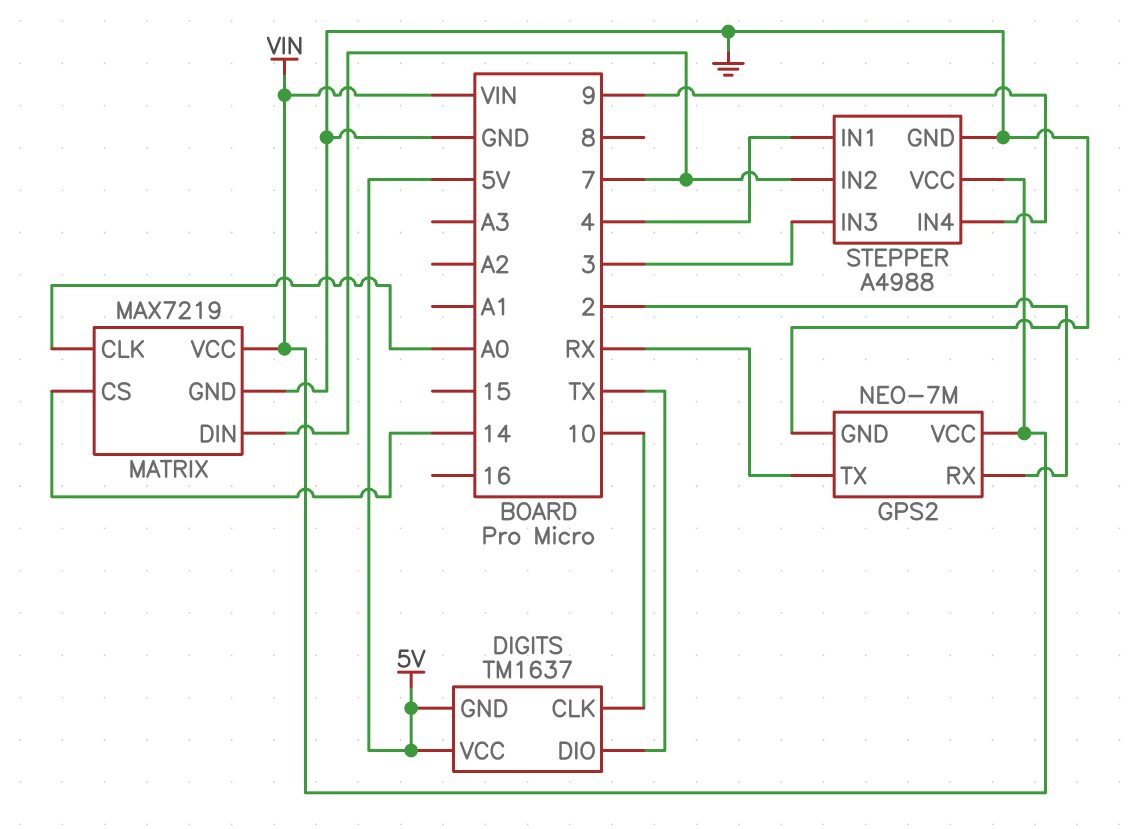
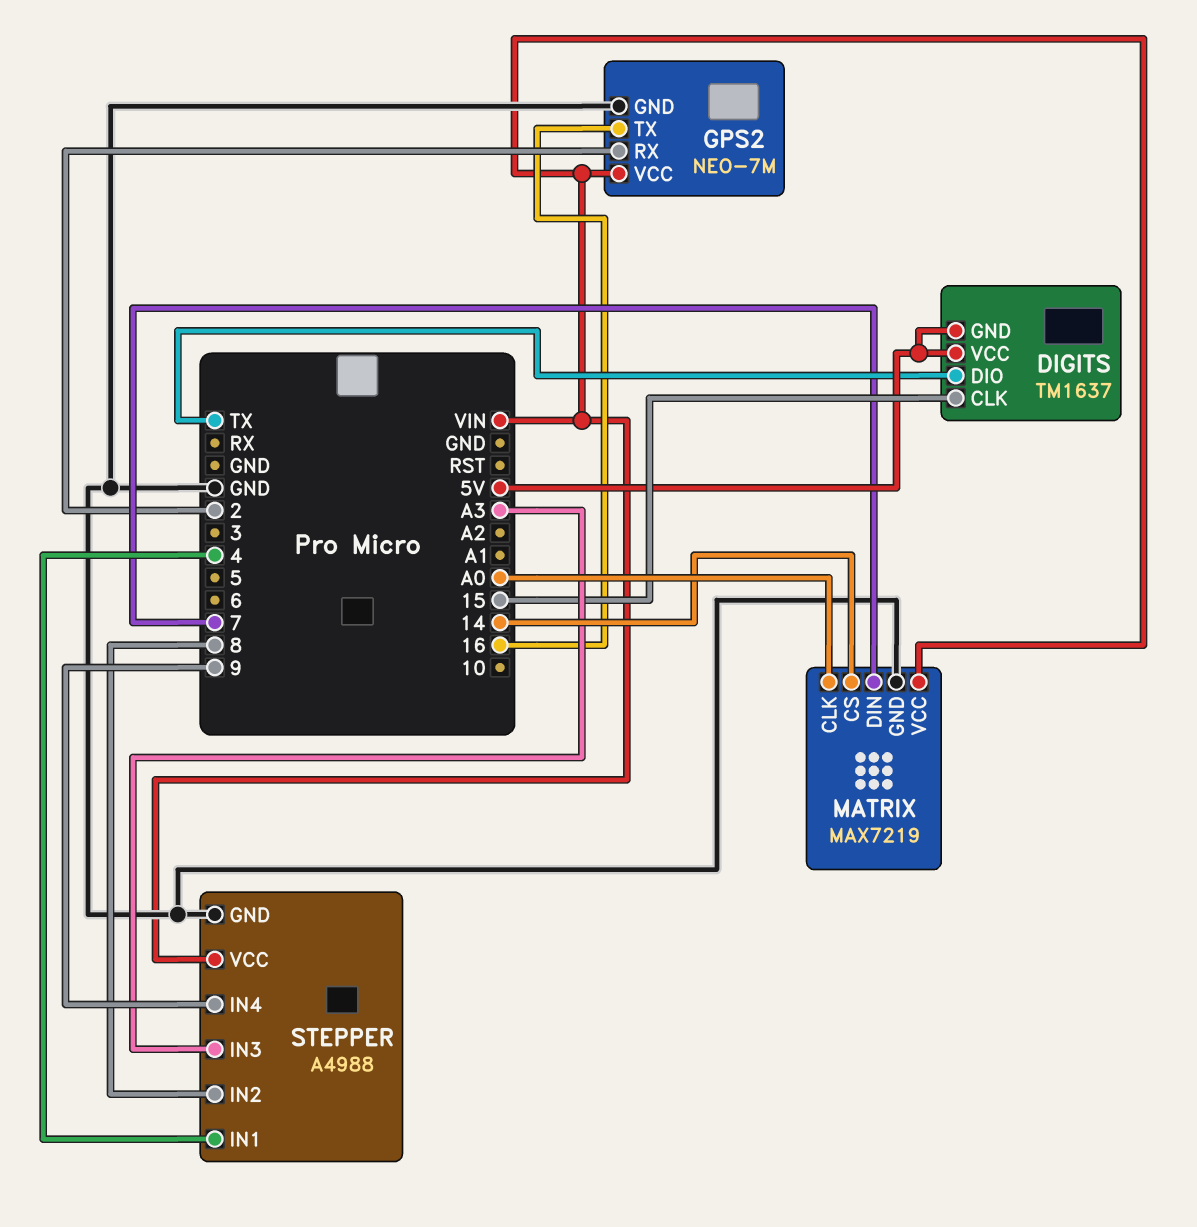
DIGITS pin CLK: 10 -> 15
GPS2 pin TX: RX -> 16
STEPPER pin IN2: 7 -> 8
STEPPER pin IN3: 3 -> A3

